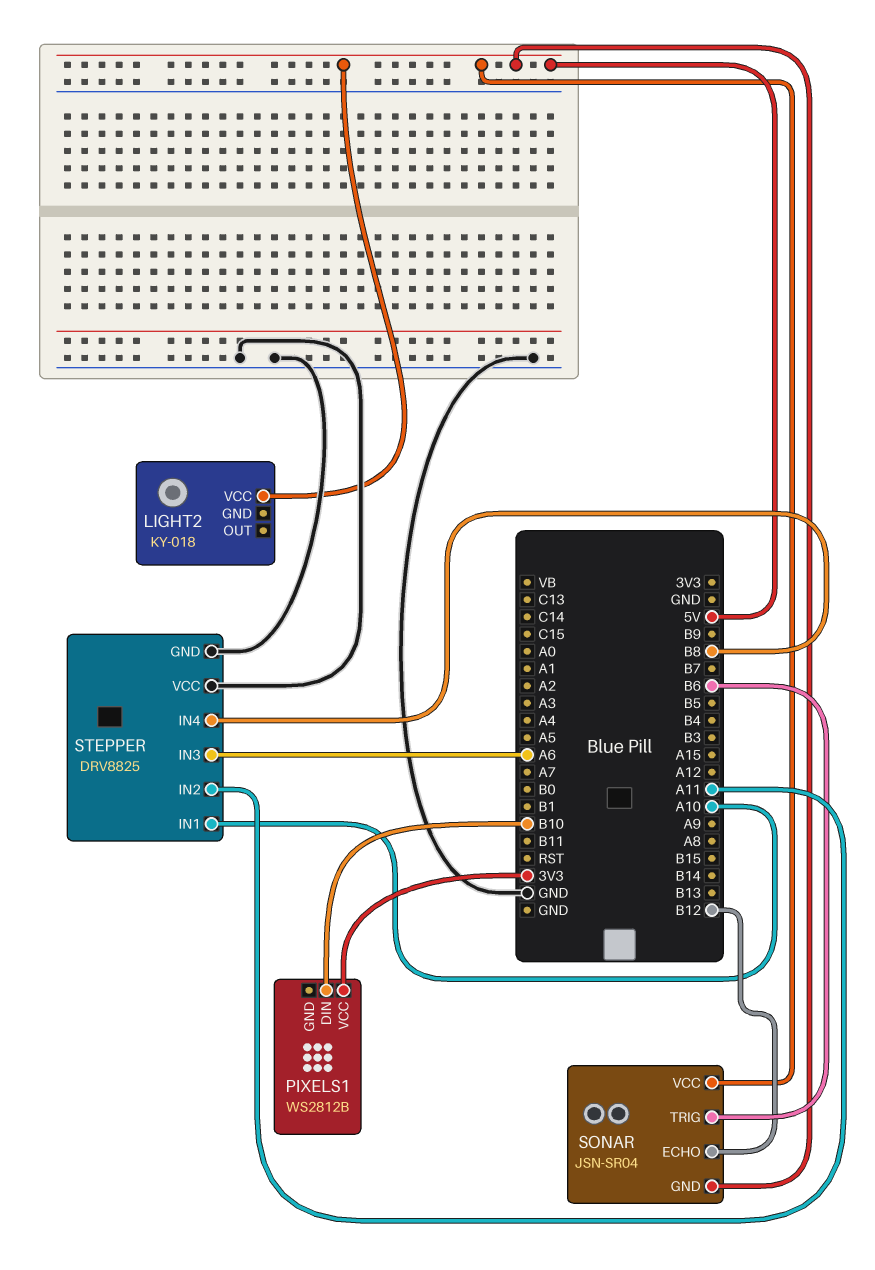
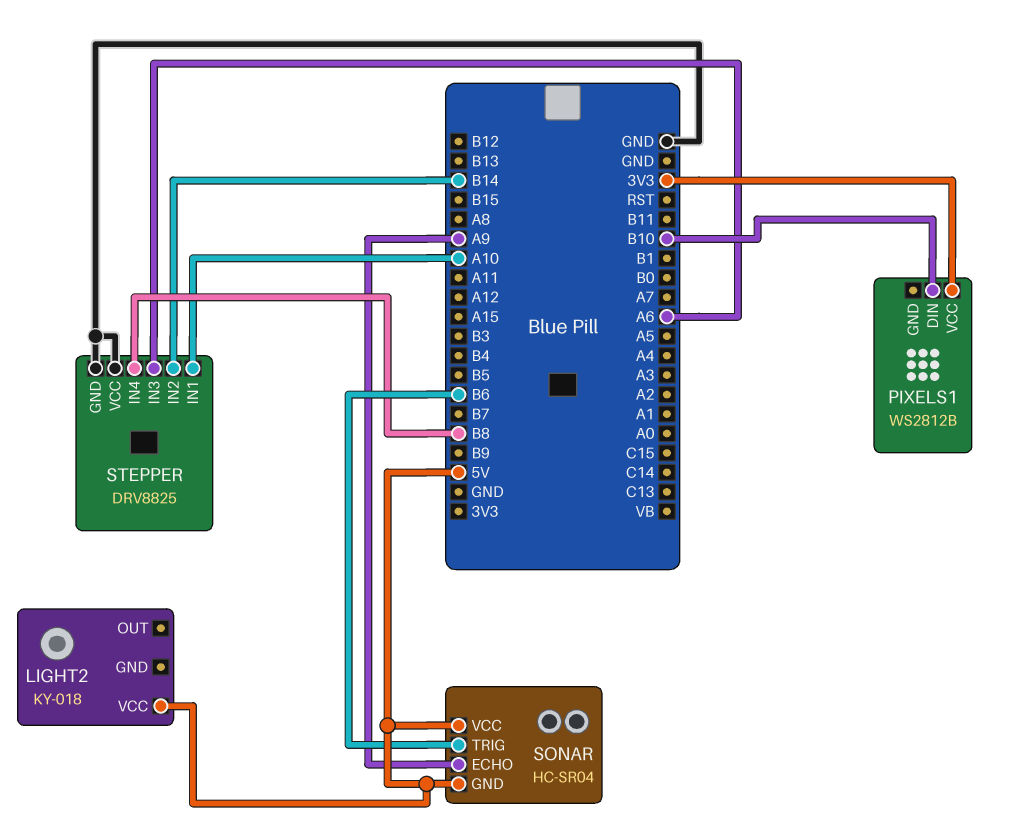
SONAR: JSN-SR04 -> HC-SR04
SONAR pin ECHO: B12 -> A9
STEPPER pin IN2: A11 -> B14

